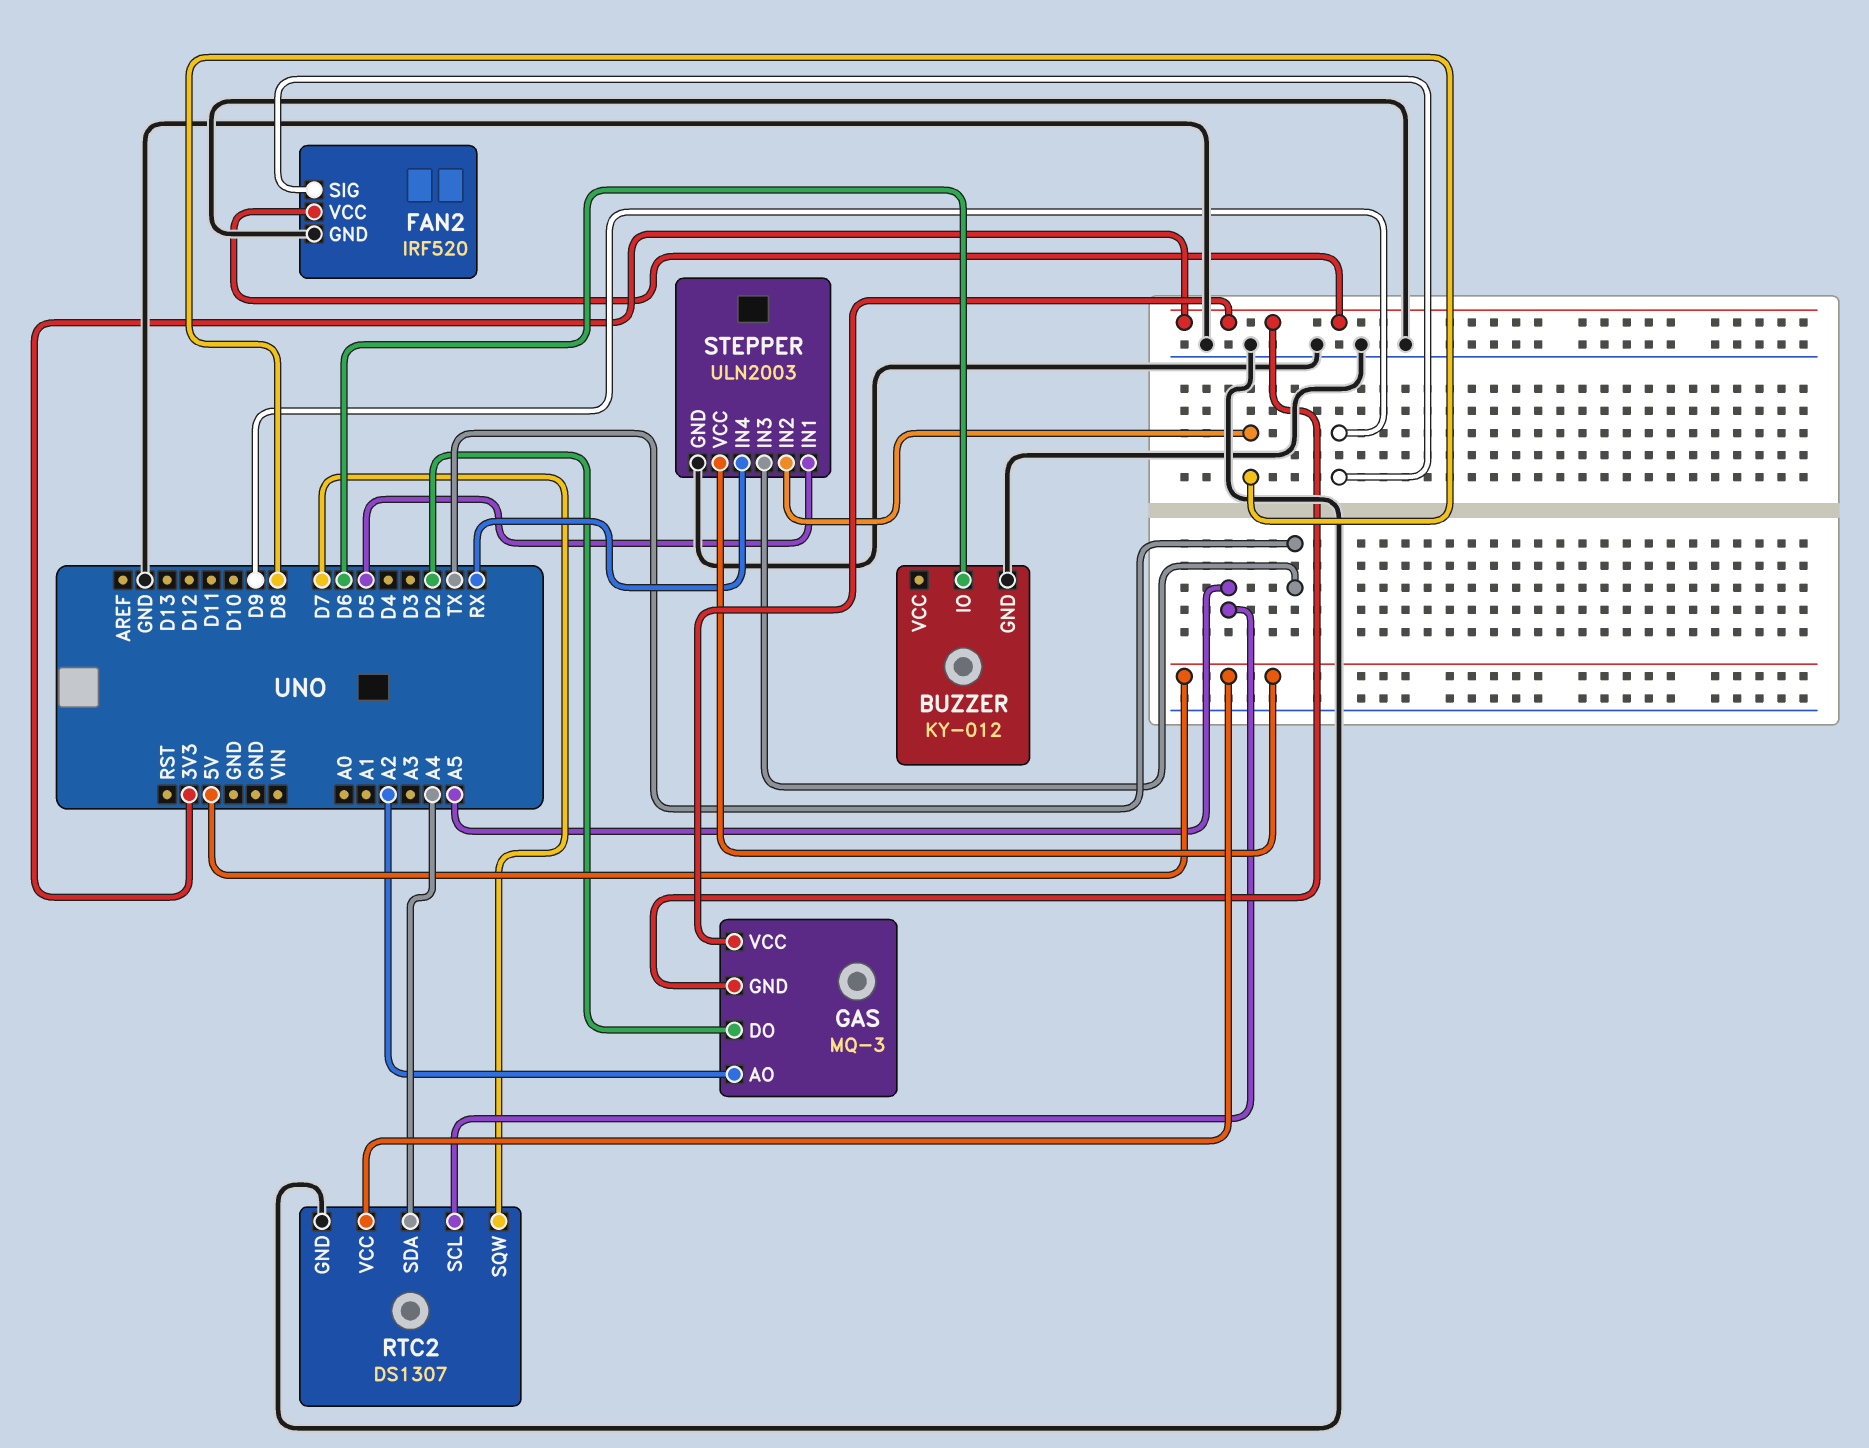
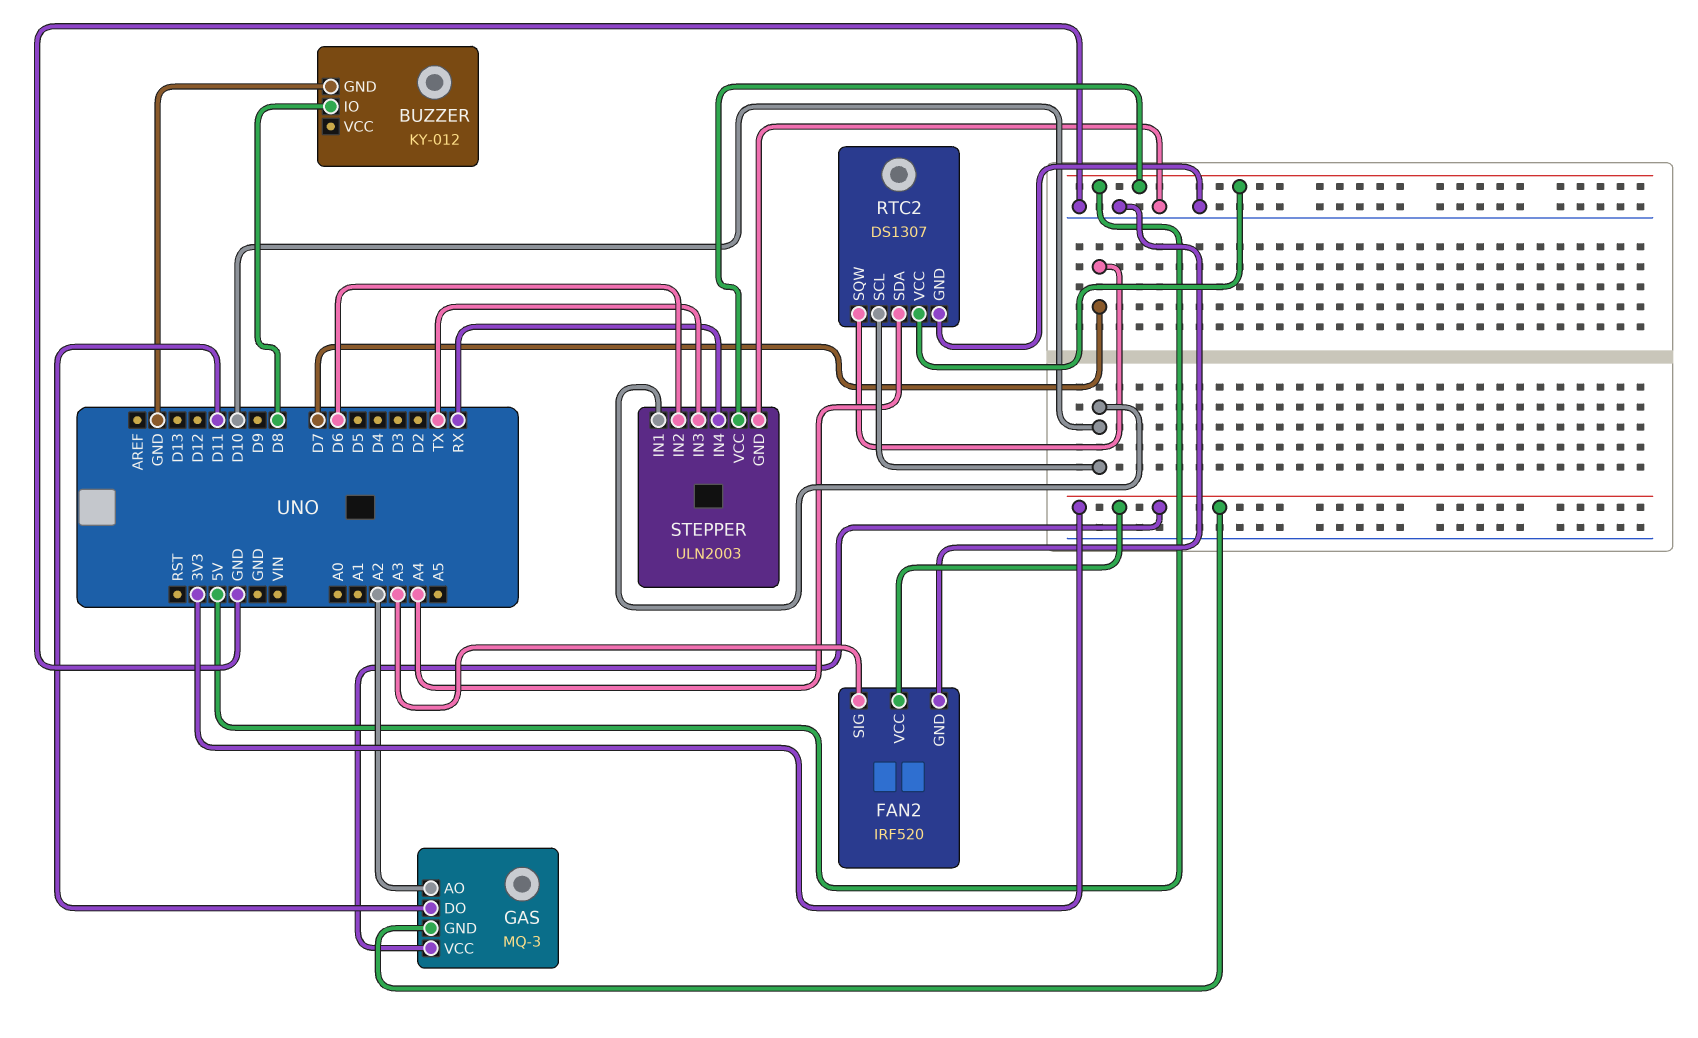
BUZZER pin IO: D6 -> D8
FAN2 pin SIG: D9 -> A3
GAS pin DO: D2 -> D11
RTC2 pin SCL: A5 -> D10
STEPPER pin IN1: D5 -> D10
STEPPER pin IN2: D8 -> D6

